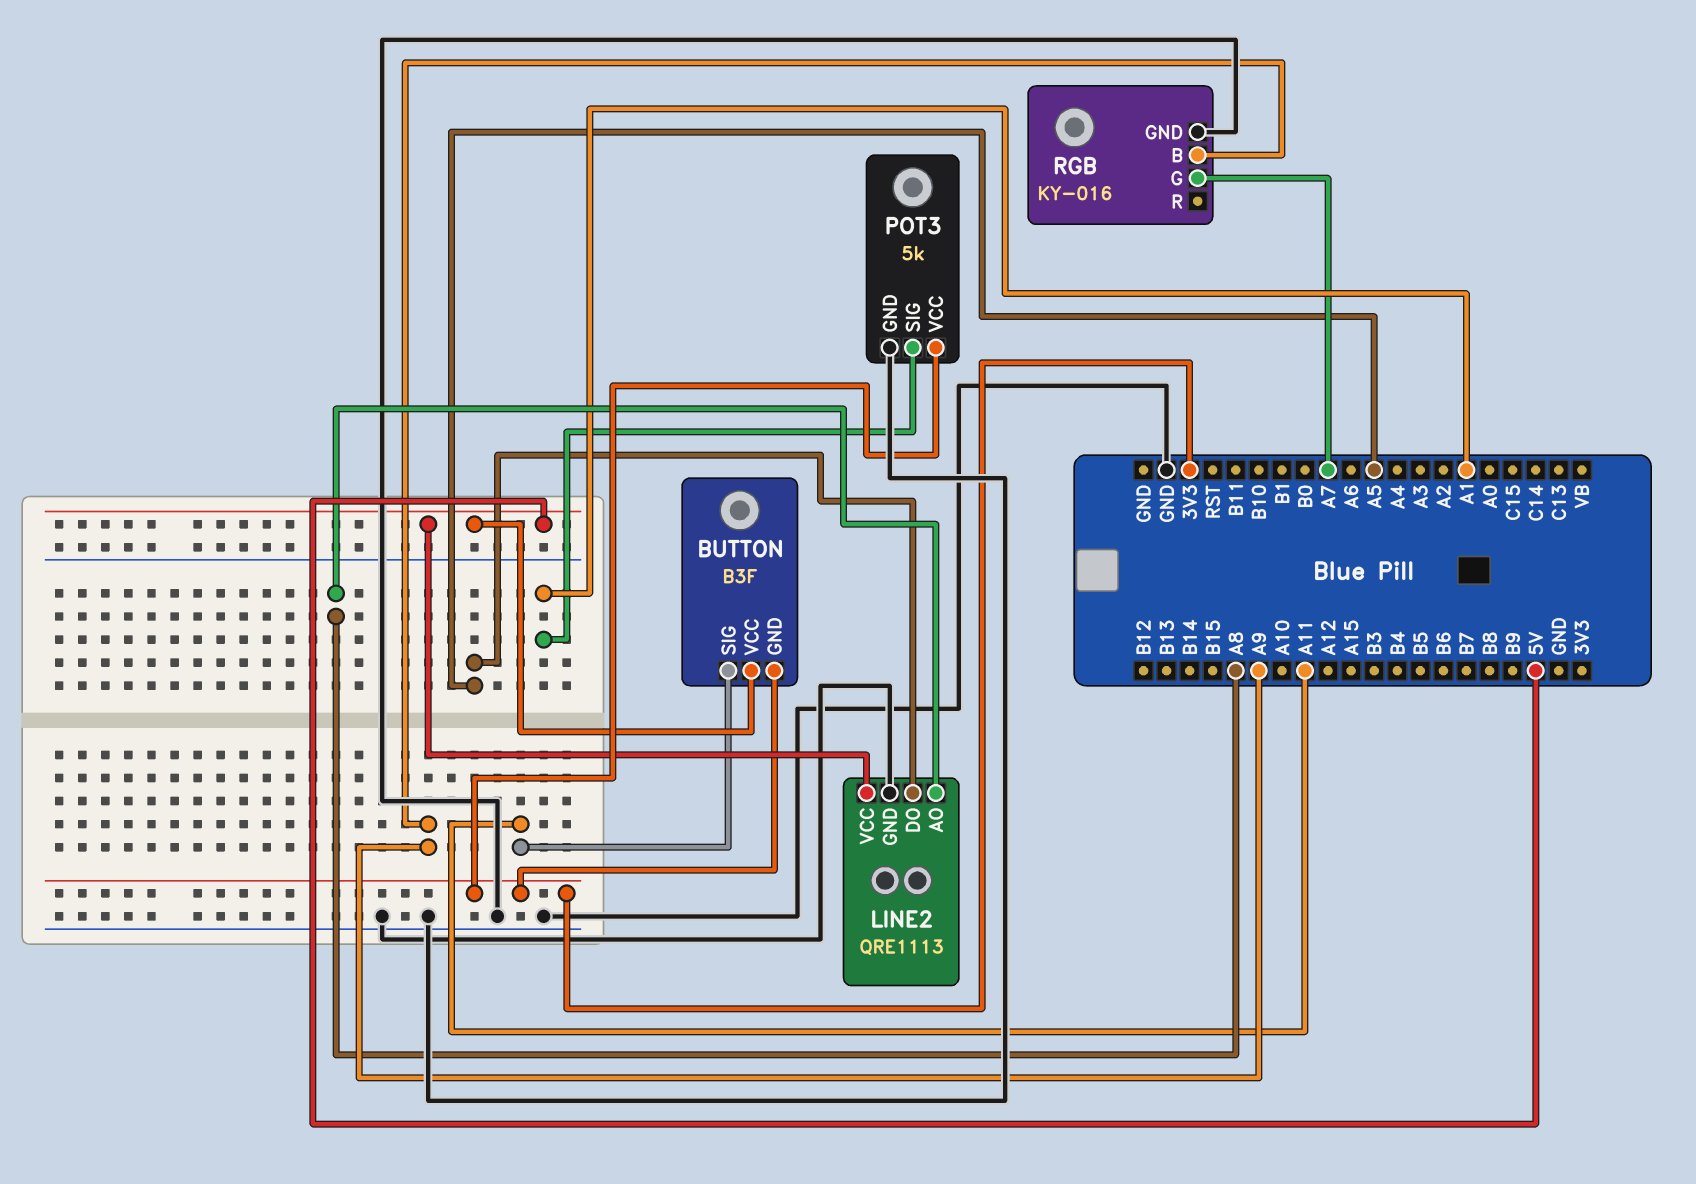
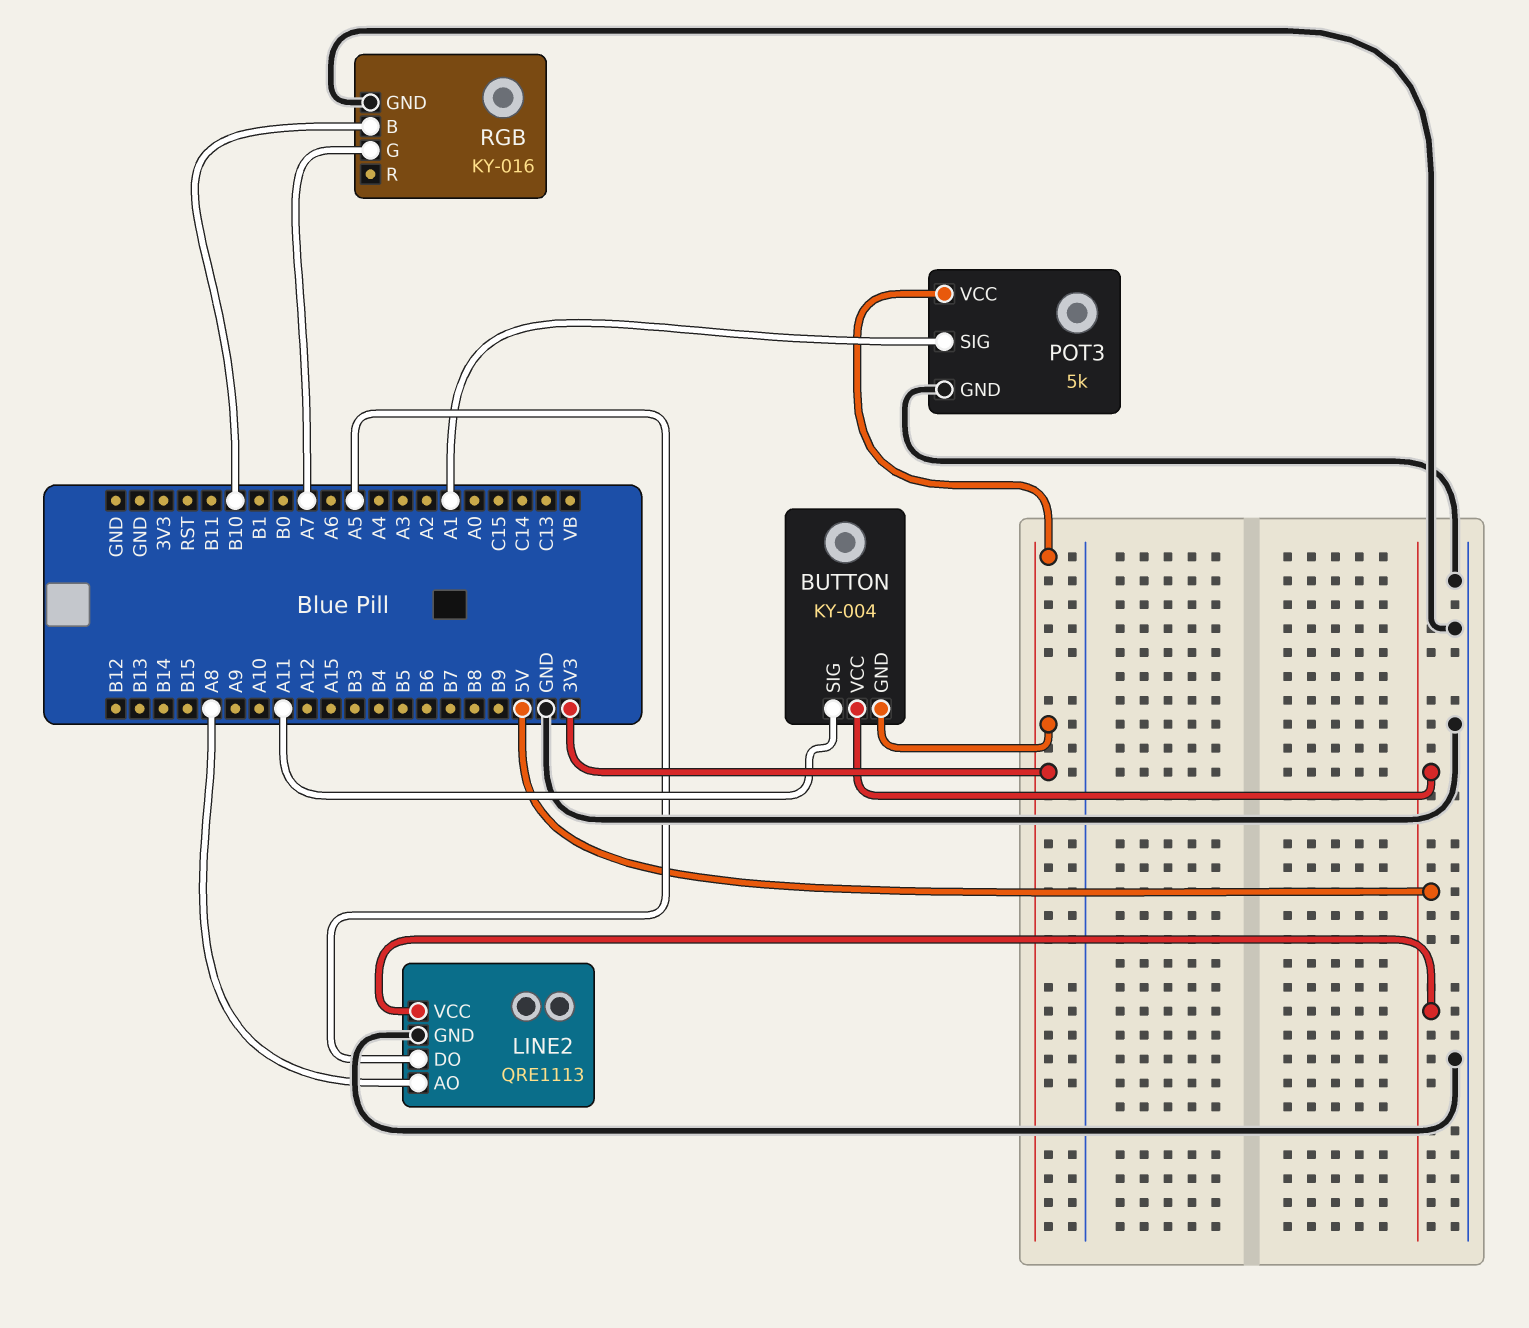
BUTTON: B3F -> KY-004
RGB pin B: A9 -> B10

